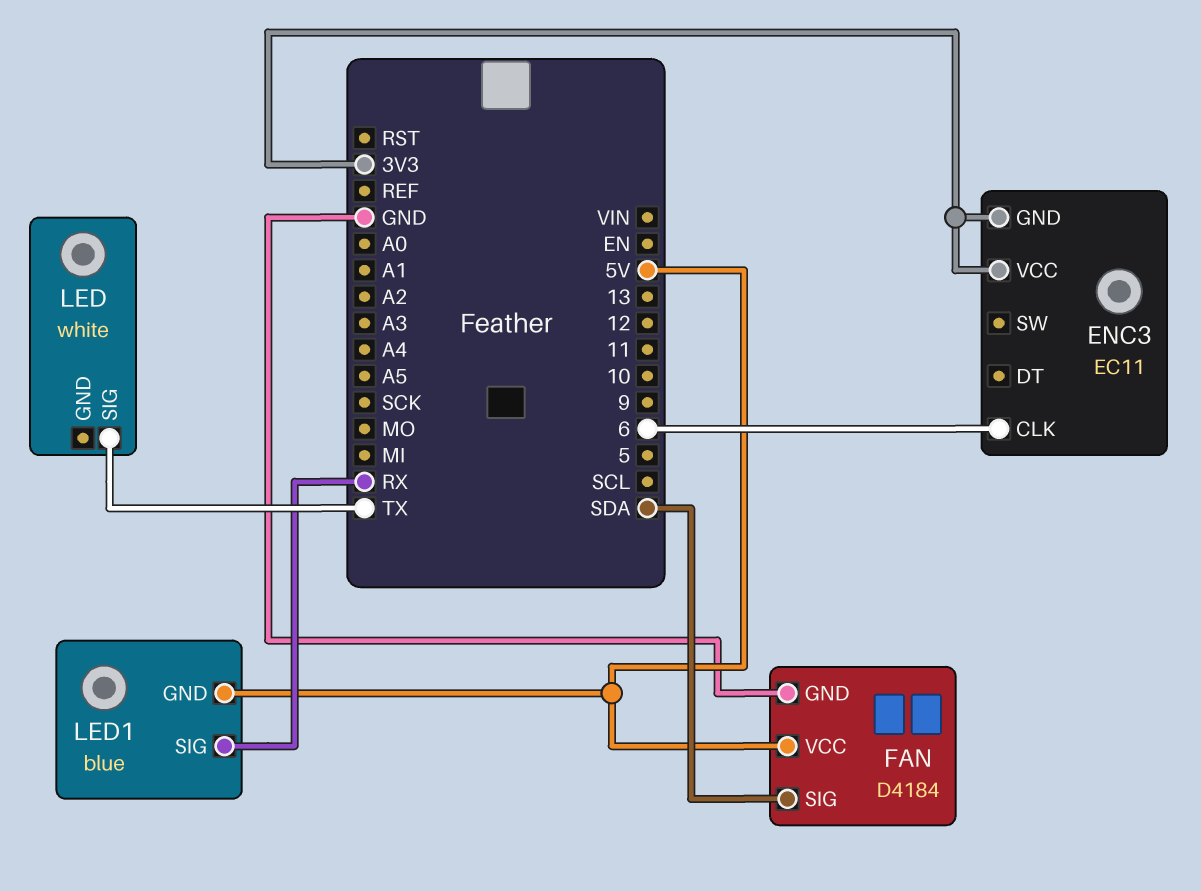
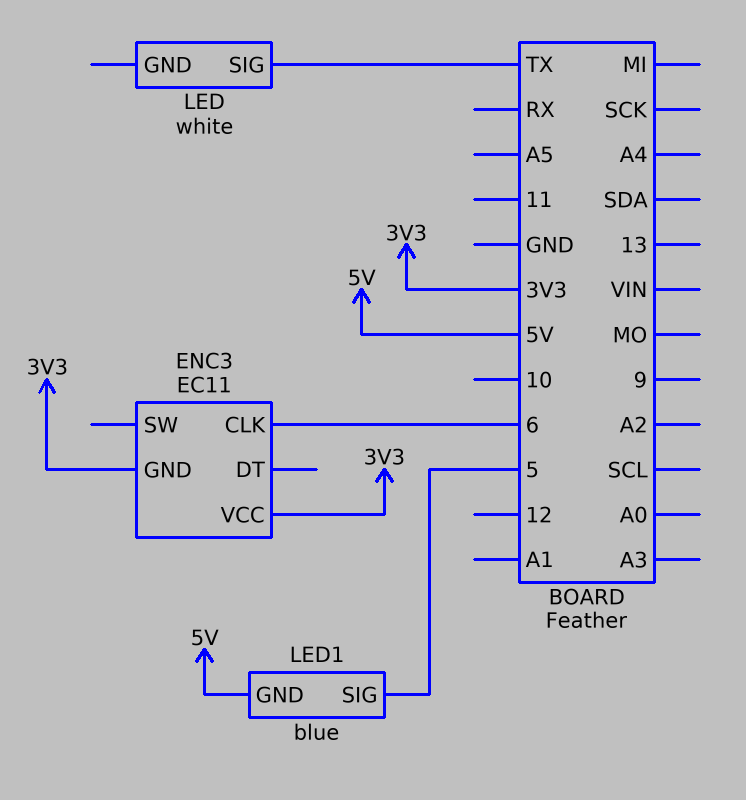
FAN: D4184 -> none
FAN pin GND: GND -> none
FAN pin SIG: SDA -> none
FAN pin VCC: 5V -> none
LED1 pin SIG: RX -> 5

